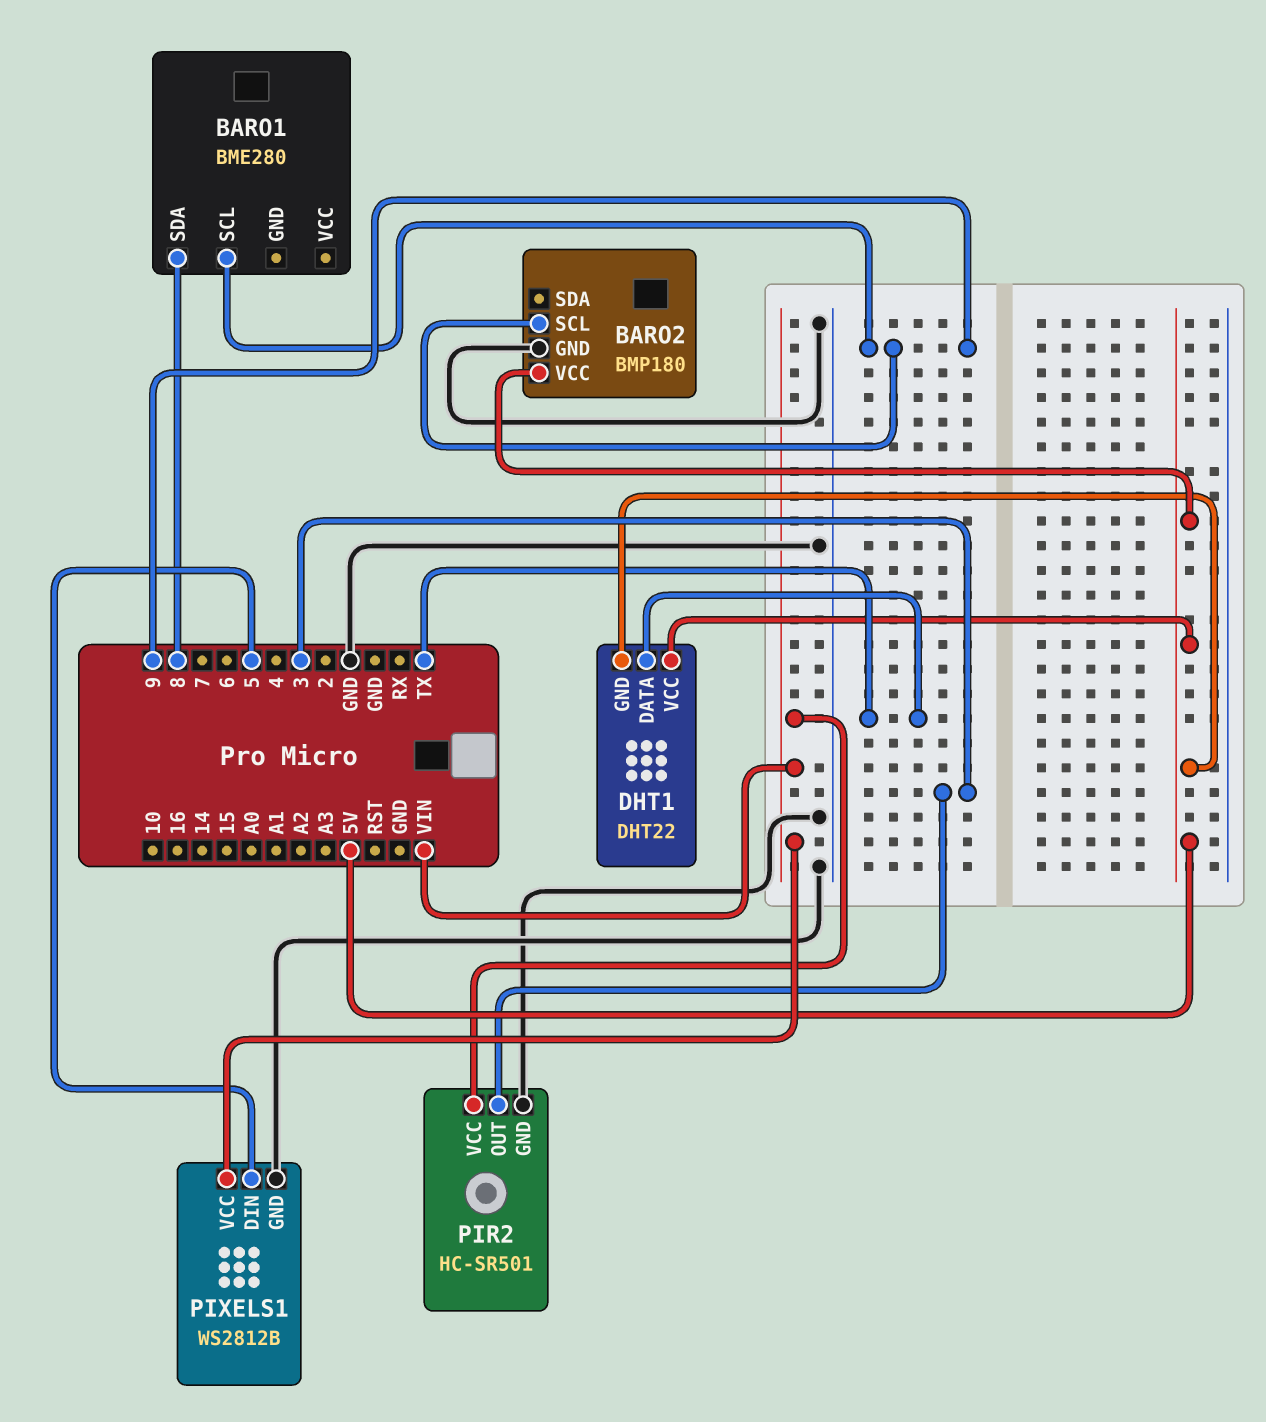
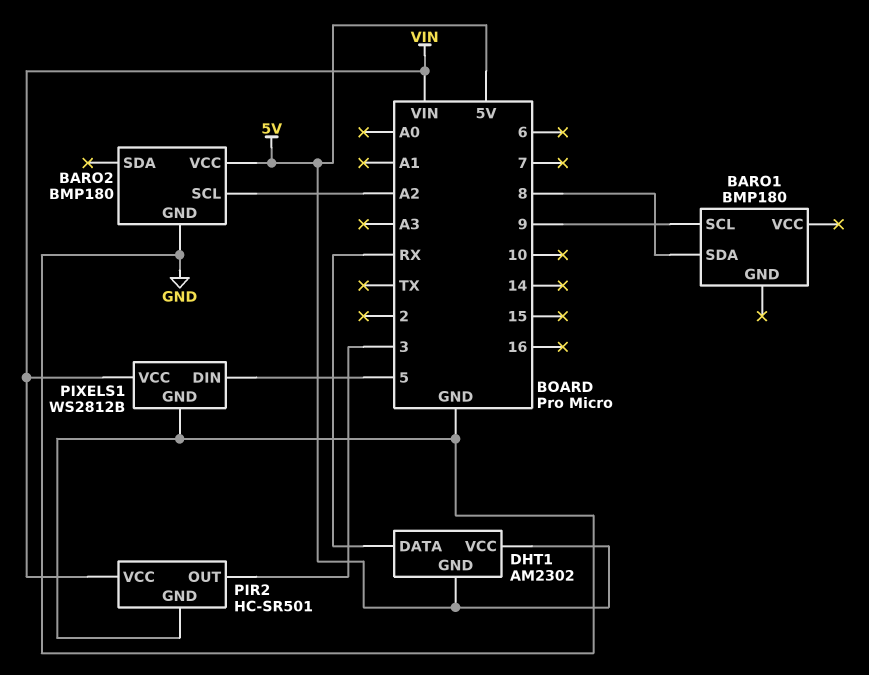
BARO1: BME280 -> BMP180
BARO2 pin SCL: 9 -> A2
DHT1: DHT22 -> AM2302
DHT1 pin DATA: TX -> RX

